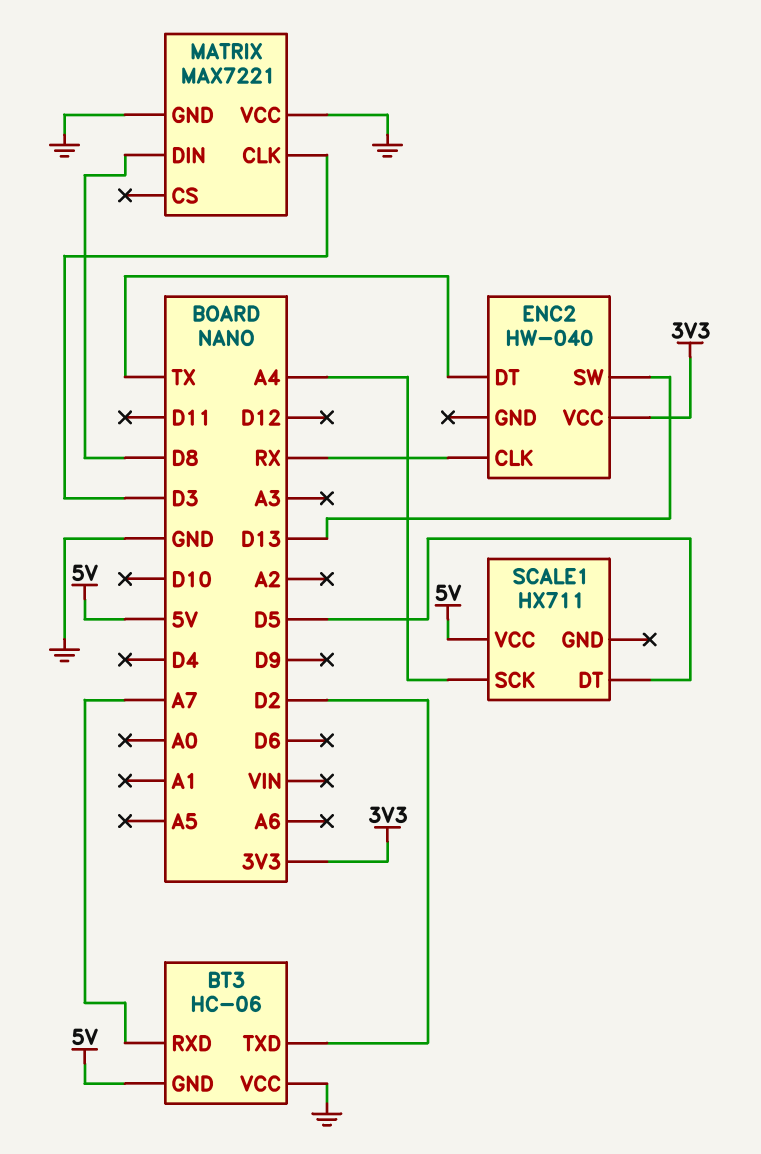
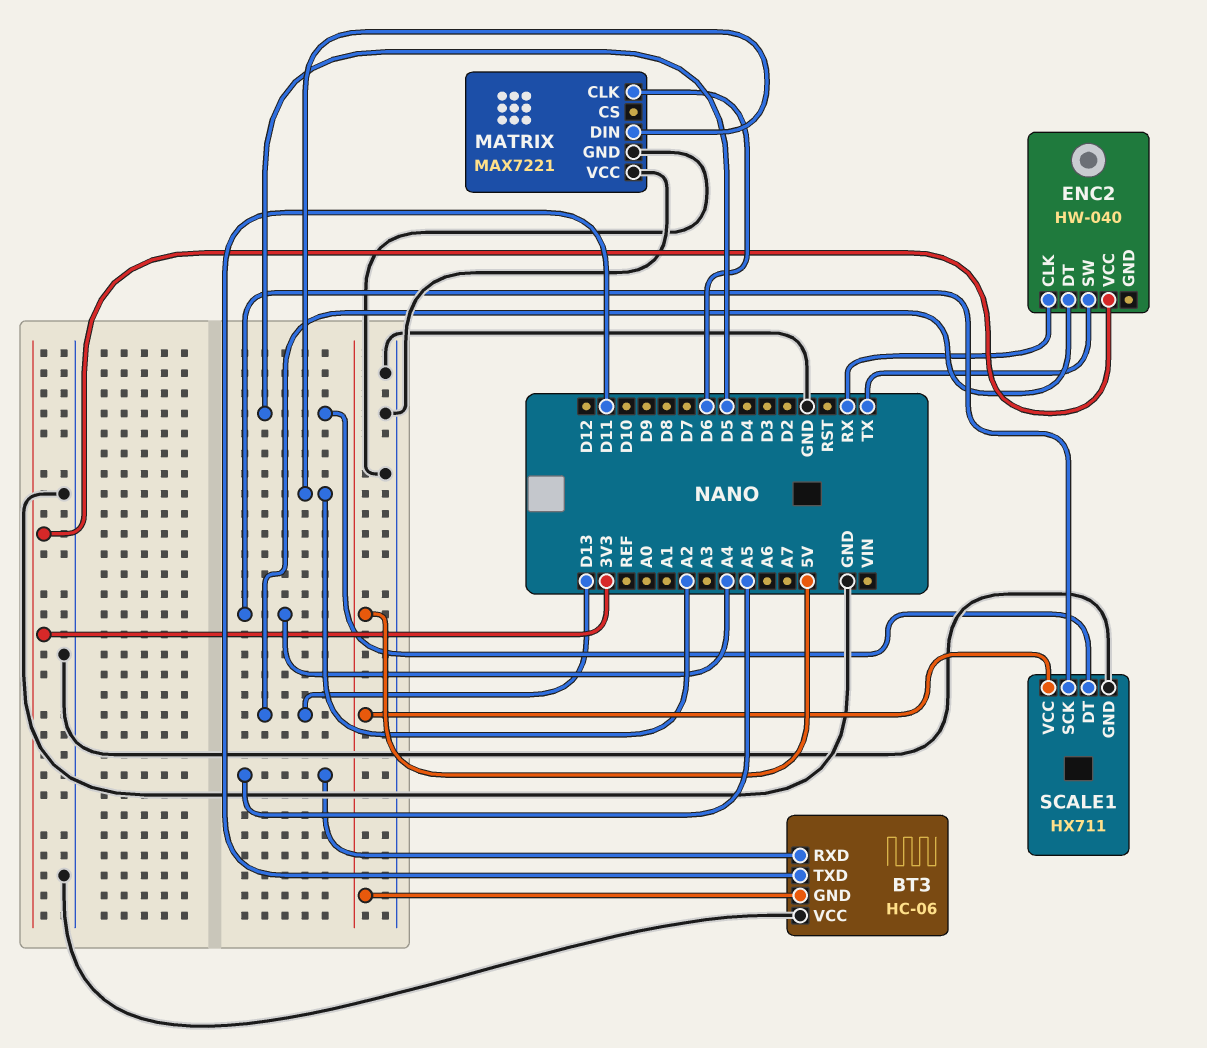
BT3 pin RXD: A7 -> A5
BT3 pin TXD: D2 -> D11
ENC2 pin DT: TX -> D13
ENC2 pin SW: D13 -> TX
MATRIX pin CLK: D3 -> D6
MATRIX pin DIN: D8 -> A2
SCALE1 pin GND: none -> GND

